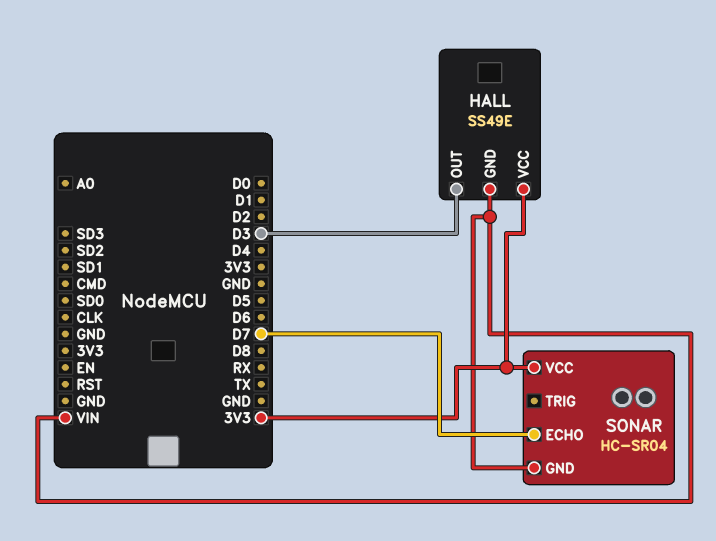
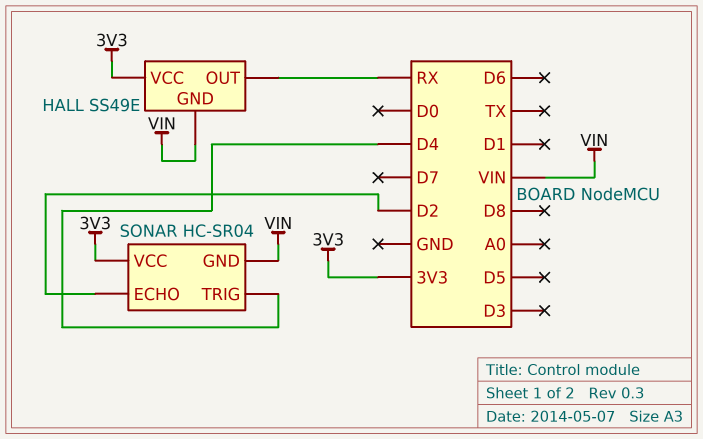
HALL pin OUT: D3 -> RX
SONAR pin ECHO: D7 -> D2
SONAR pin TRIG: none -> D4

